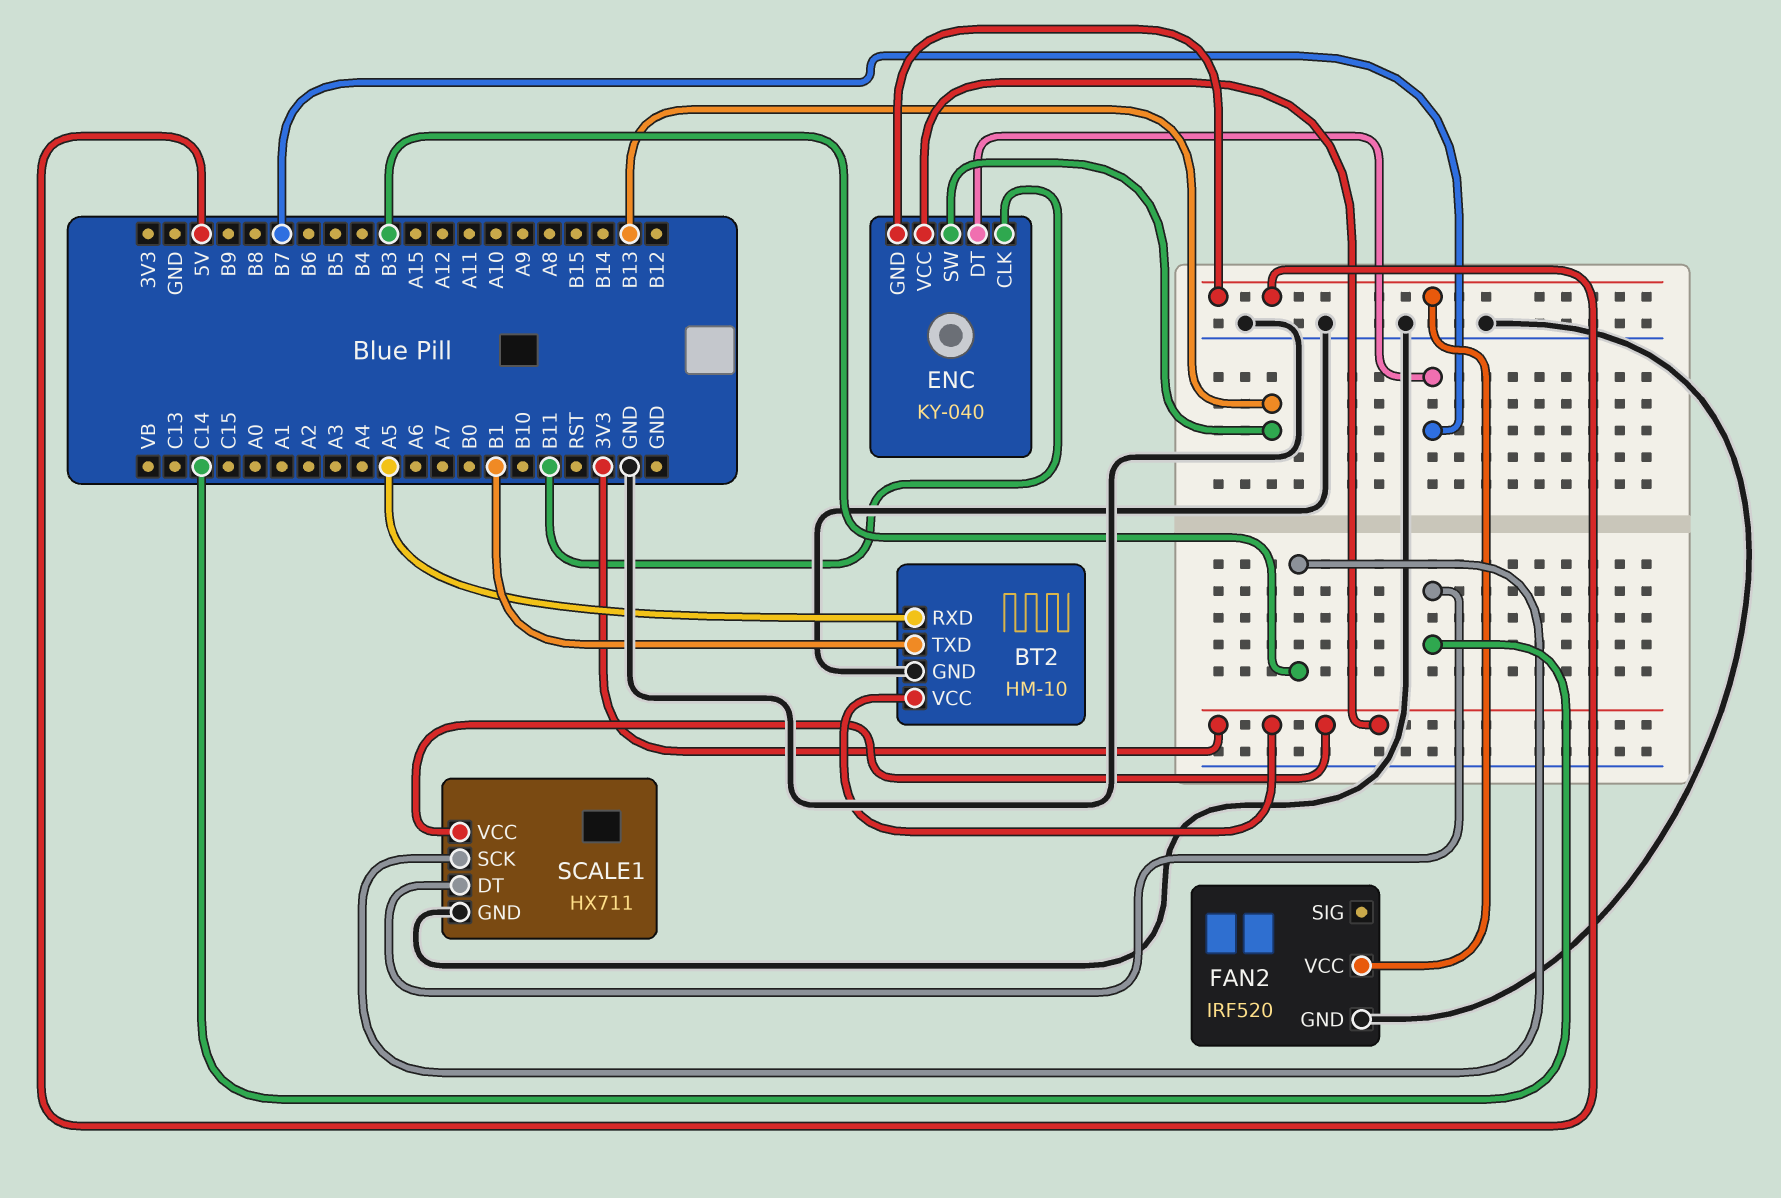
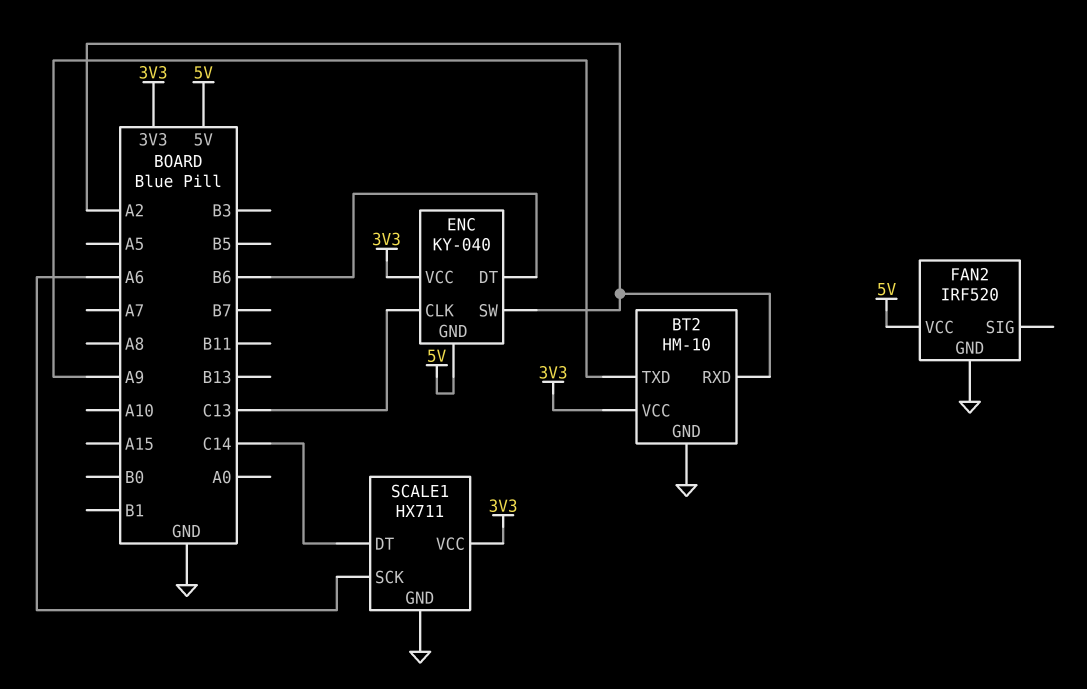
BT2 pin RXD: A5 -> A2
BT2 pin TXD: B1 -> A9
ENC pin CLK: B11 -> C13
ENC pin DT: B7 -> B6
ENC pin SW: B13 -> A2
SCALE1 pin SCK: B3 -> A6

